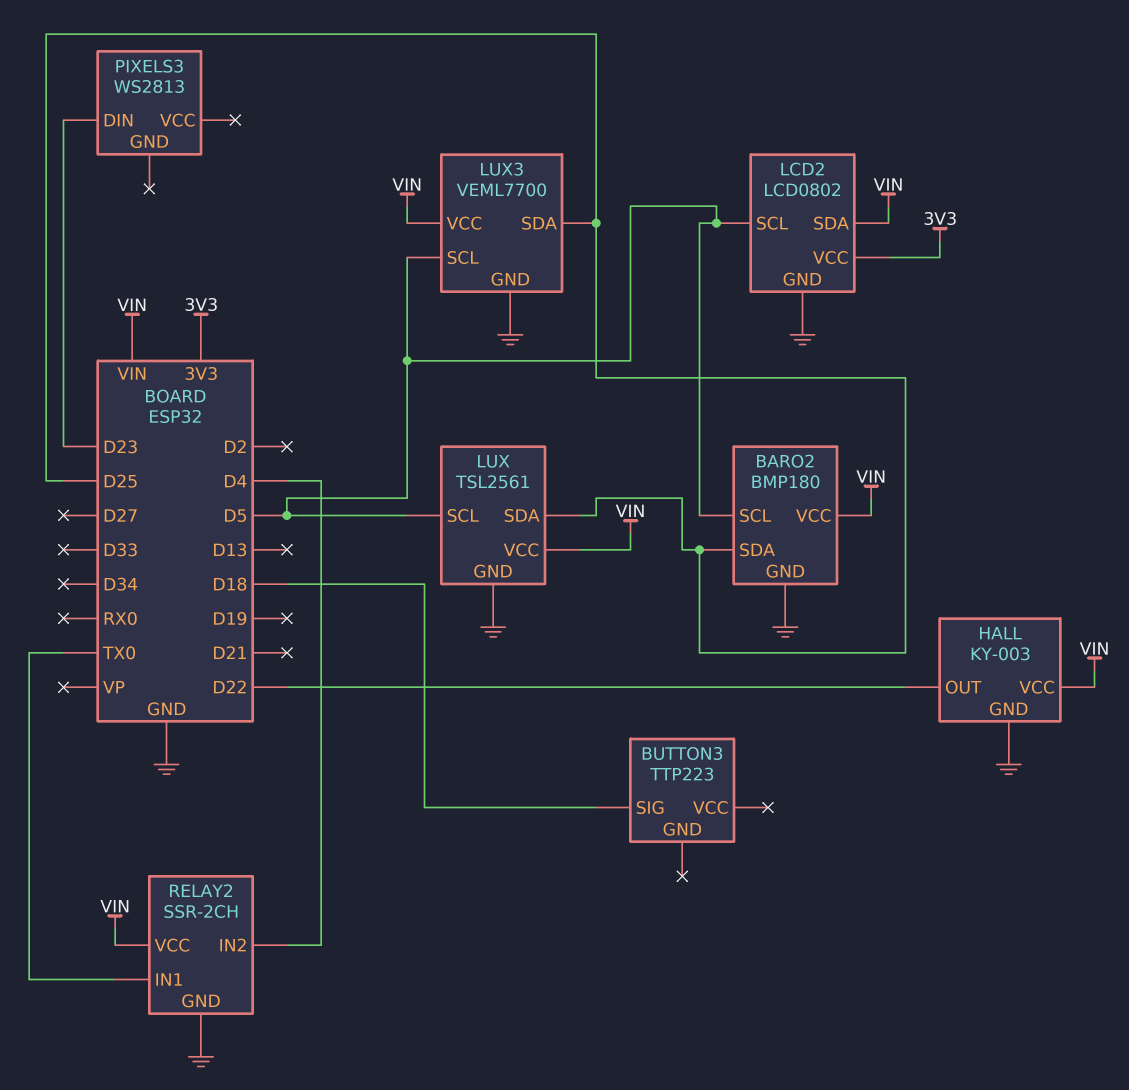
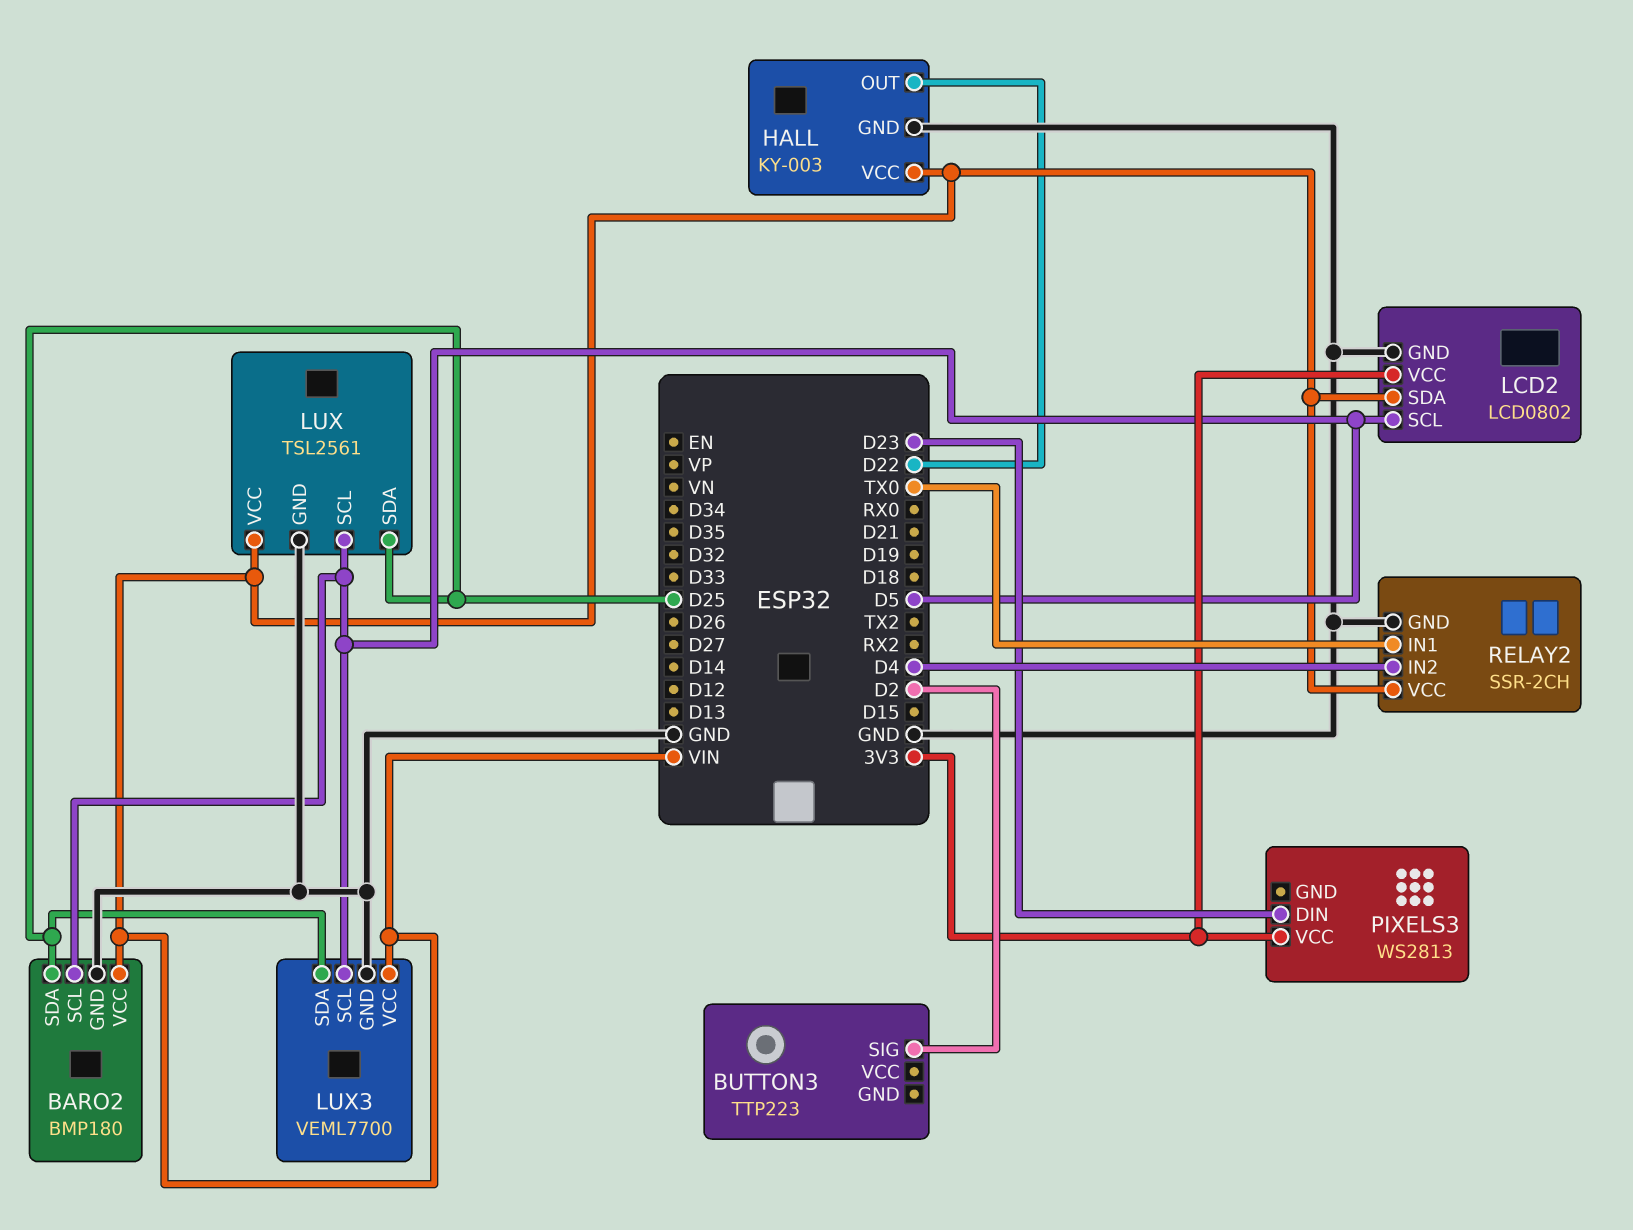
BUTTON3 pin SIG: D18 -> D2
PIXELS3 pin VCC: none -> 3V3

